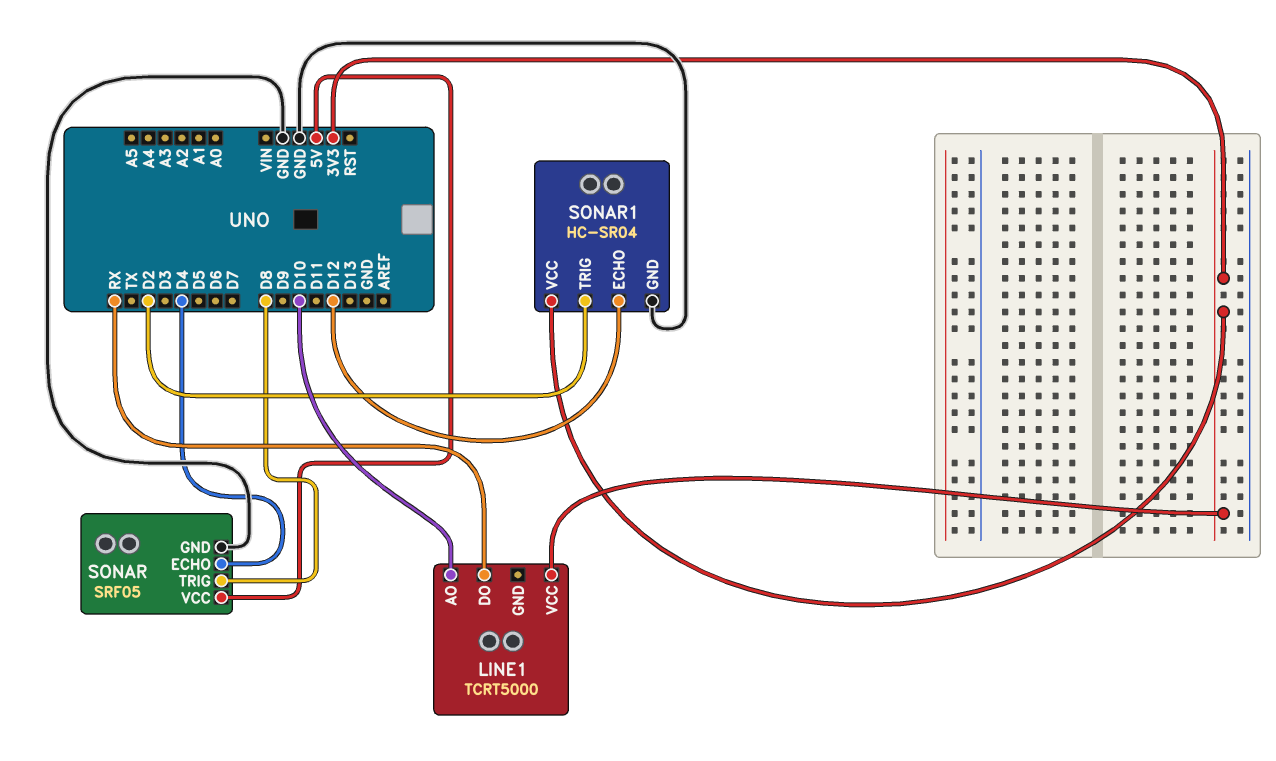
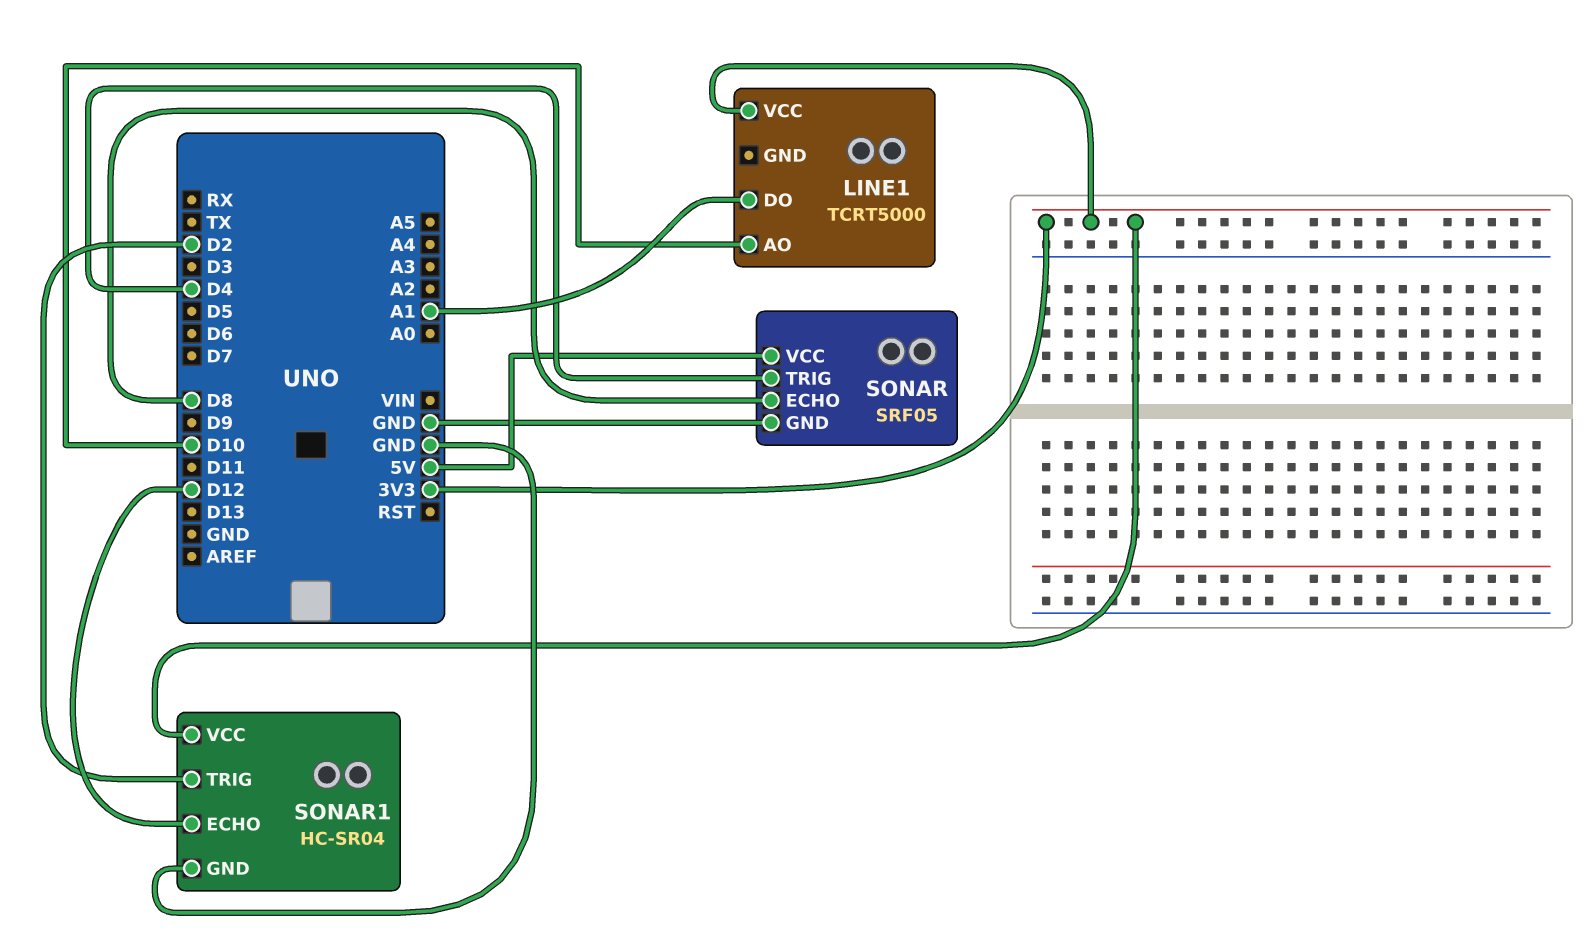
LINE1 pin DO: RX -> A1
SONAR pin ECHO: D4 -> D8
SONAR pin TRIG: D8 -> D4

